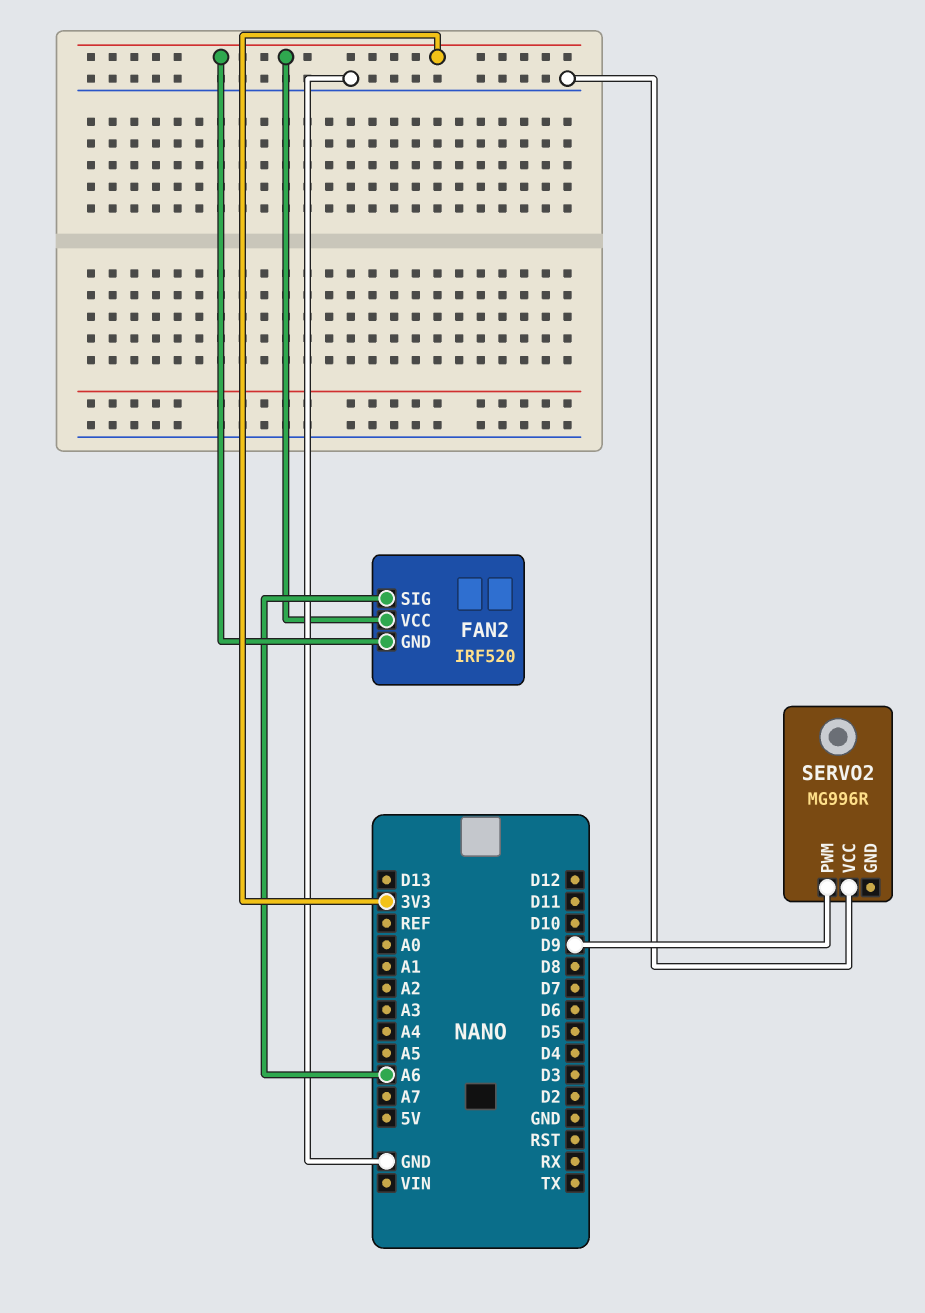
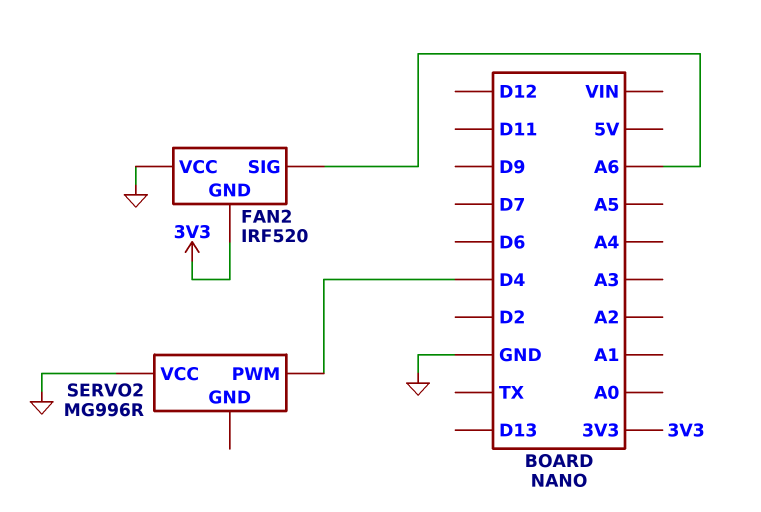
FAN2 pin VCC: 3V3 -> GND
SERVO2 pin PWM: D9 -> D4

